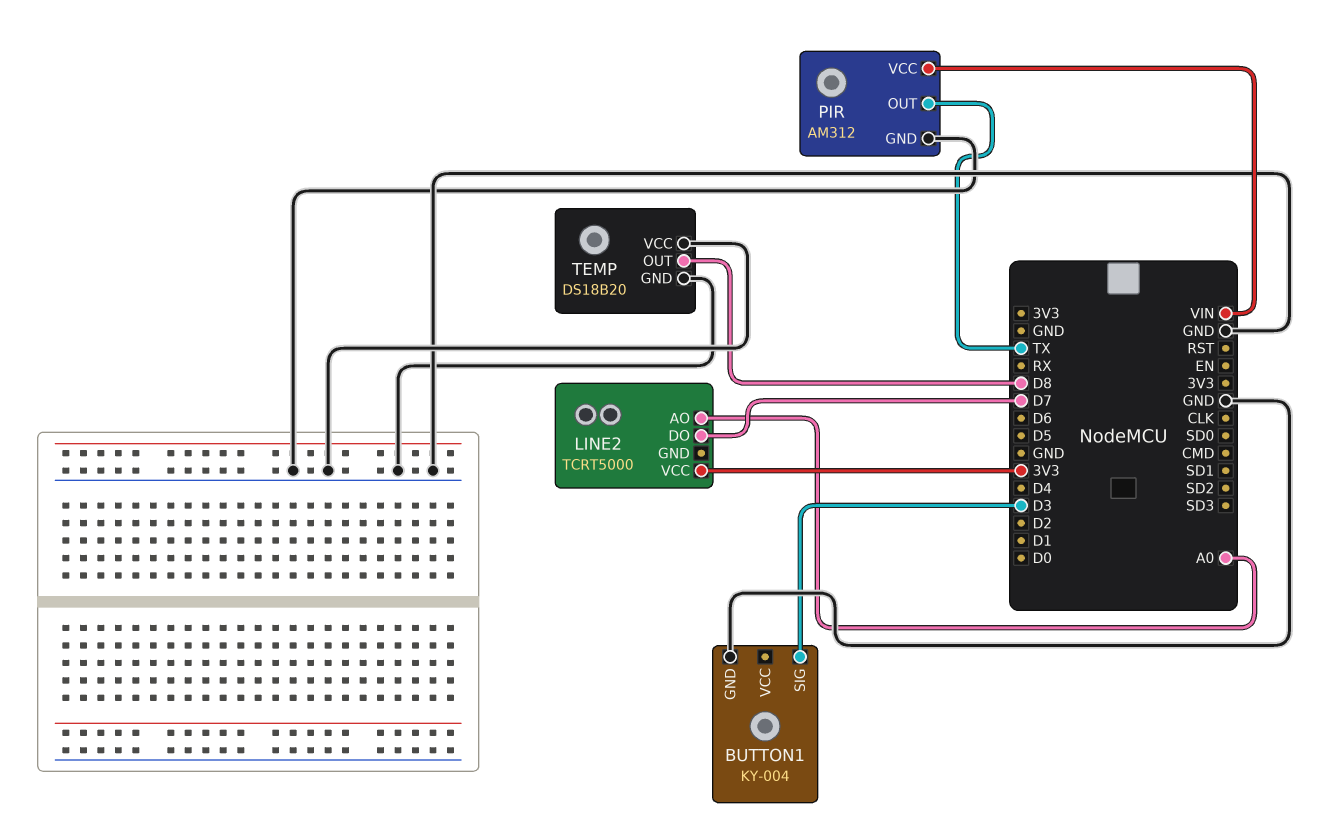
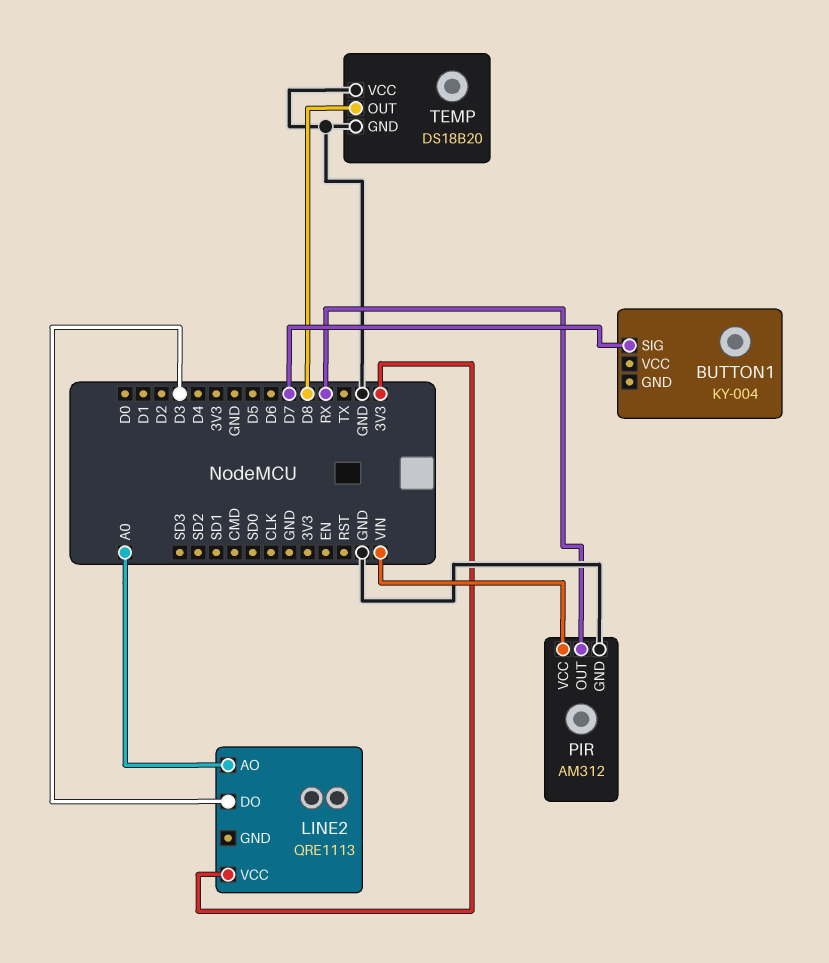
BUTTON1 pin GND: GND -> none
BUTTON1 pin SIG: D3 -> D7
LINE2: TCRT5000 -> QRE1113
LINE2 pin DO: D7 -> D3
PIR pin OUT: TX -> RX

